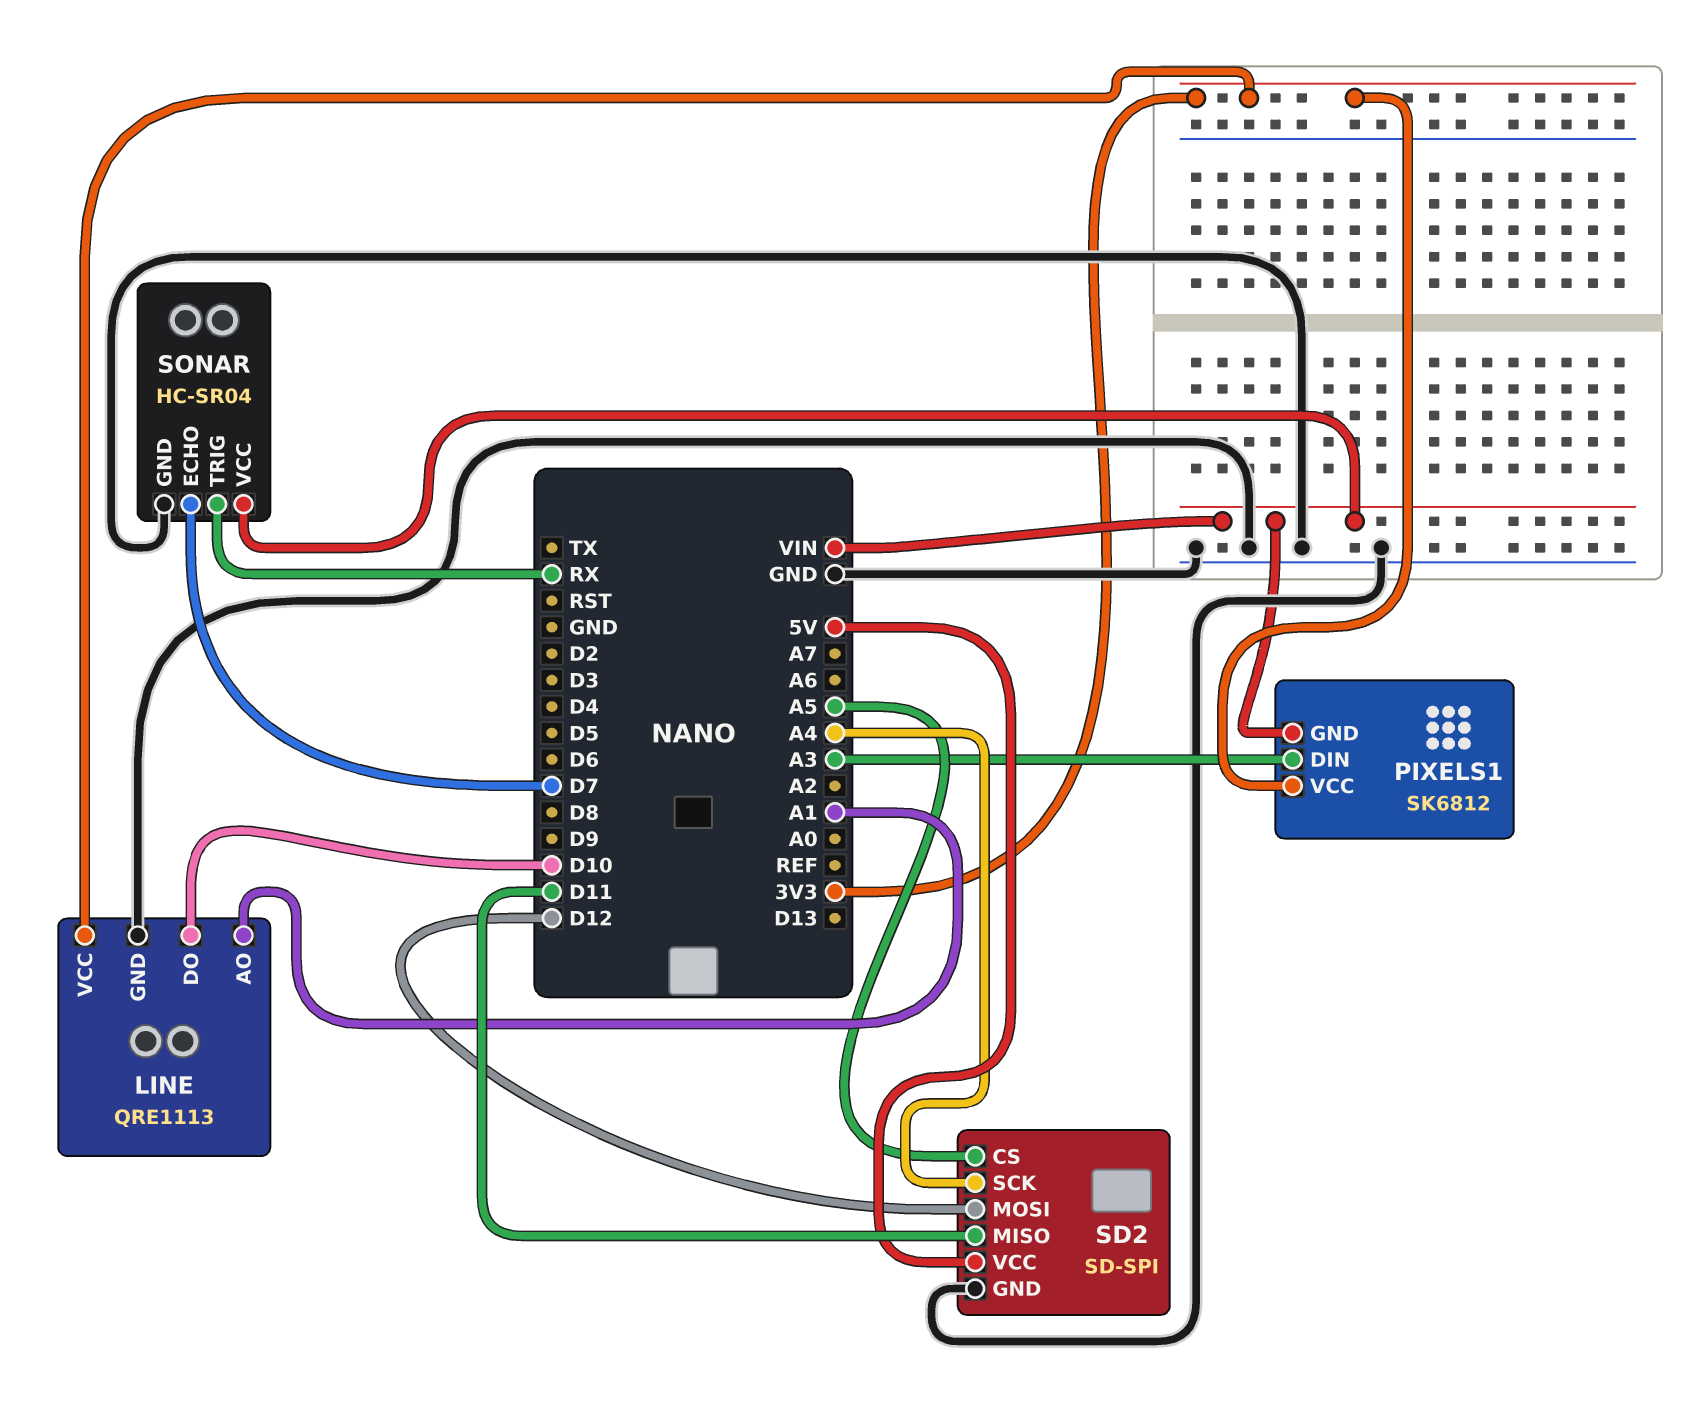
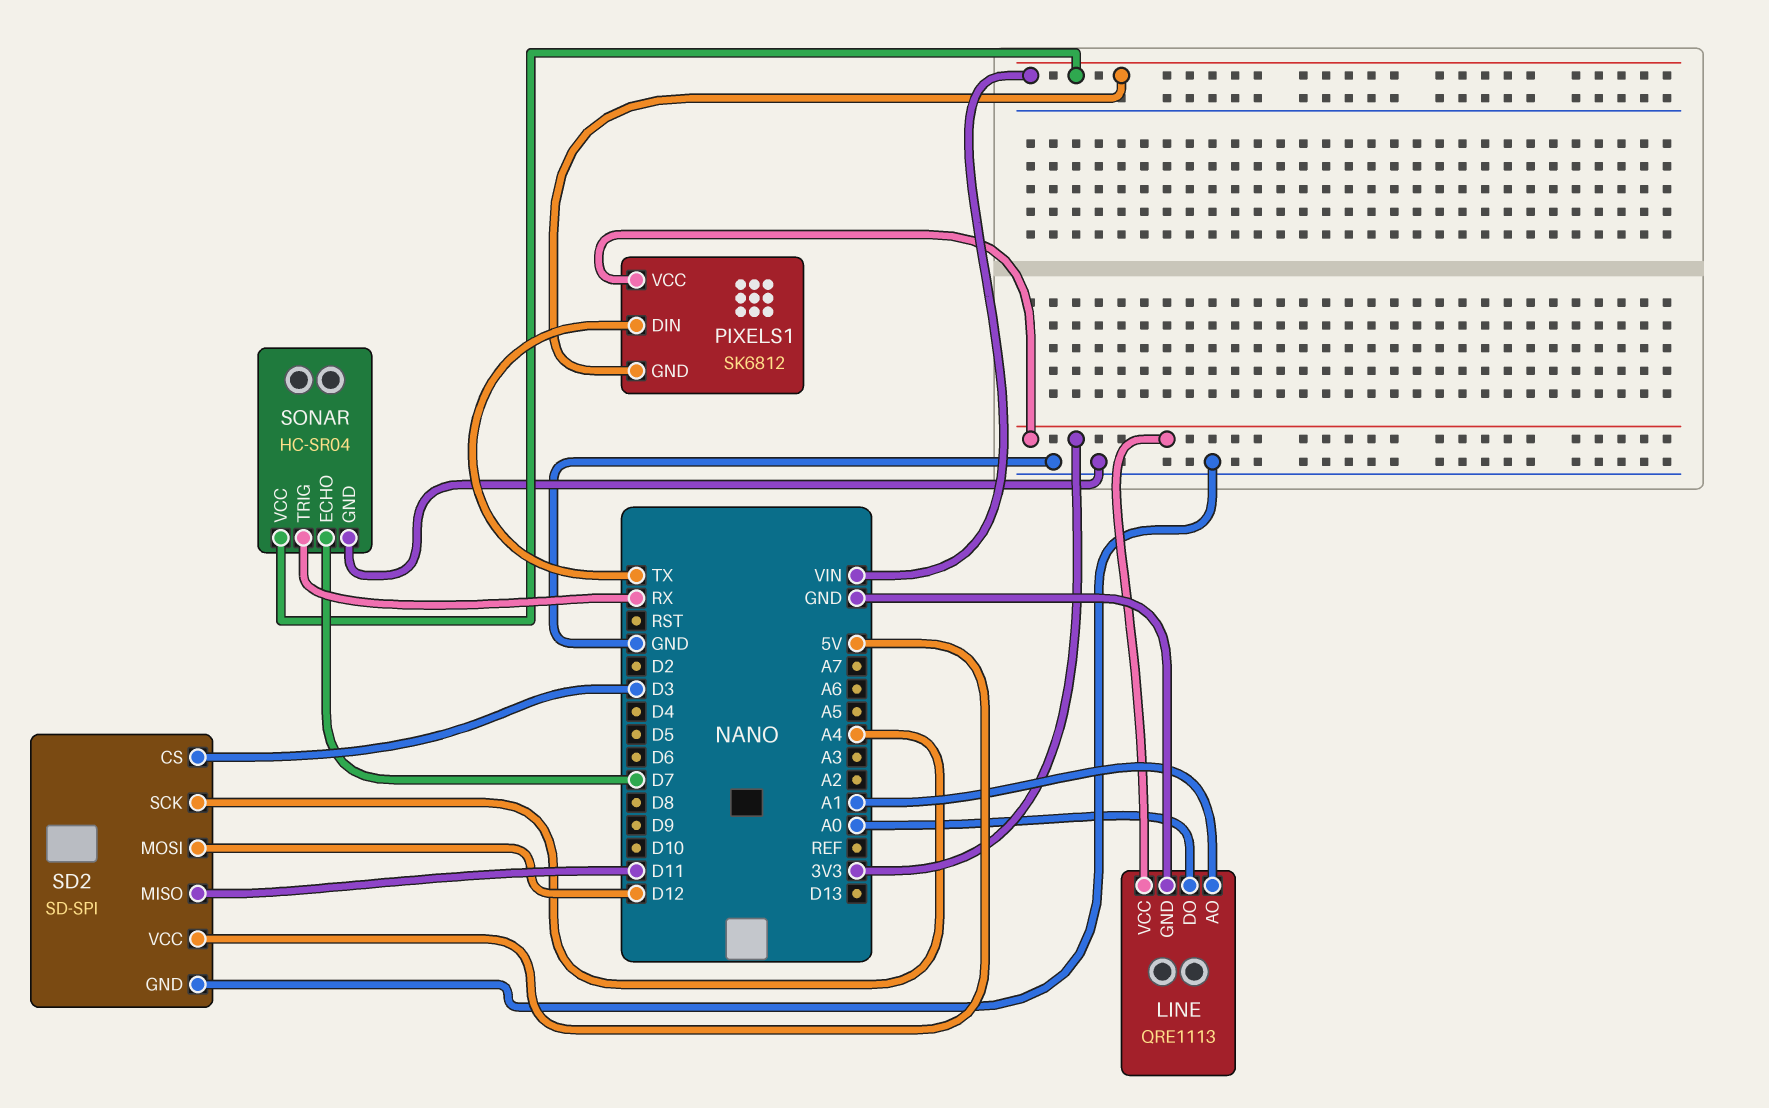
LINE pin DO: D10 -> A0
PIXELS1 pin DIN: A3 -> TX
SD2 pin CS: A5 -> D3

